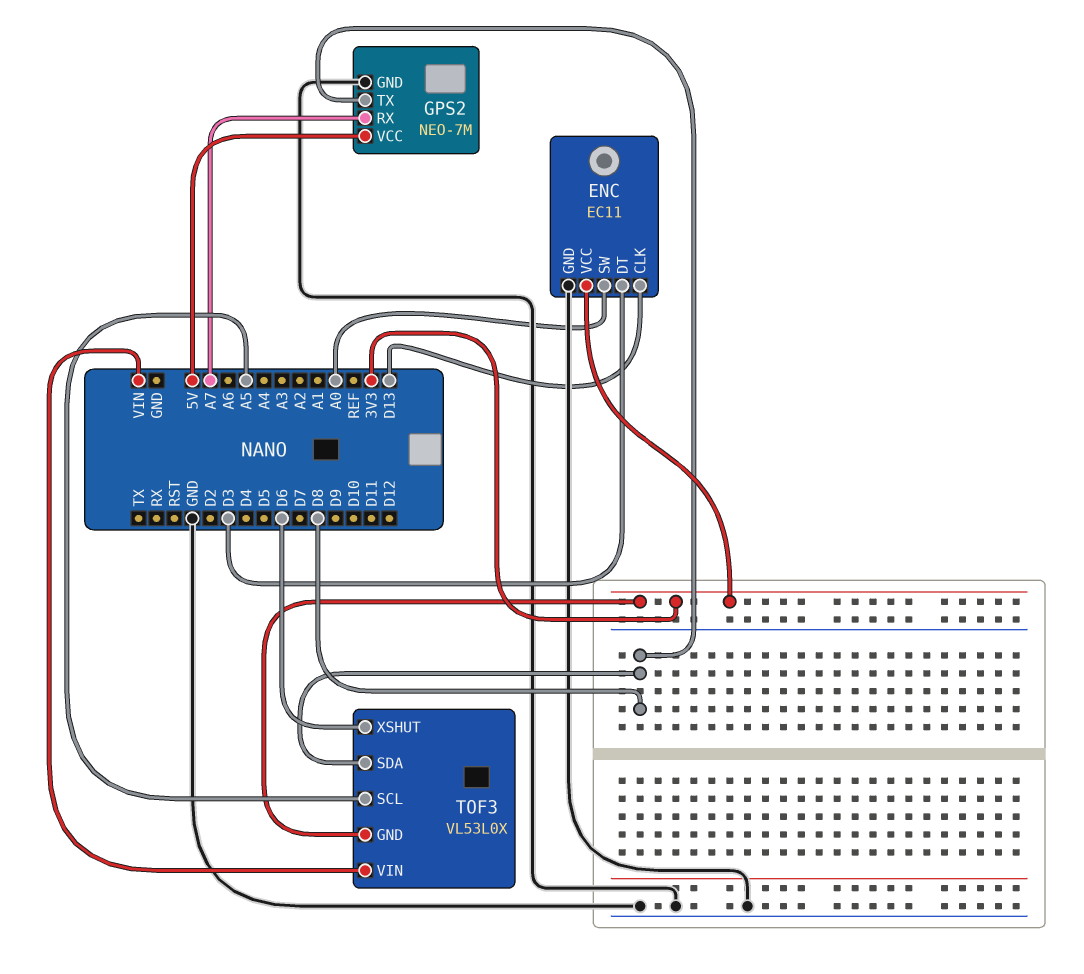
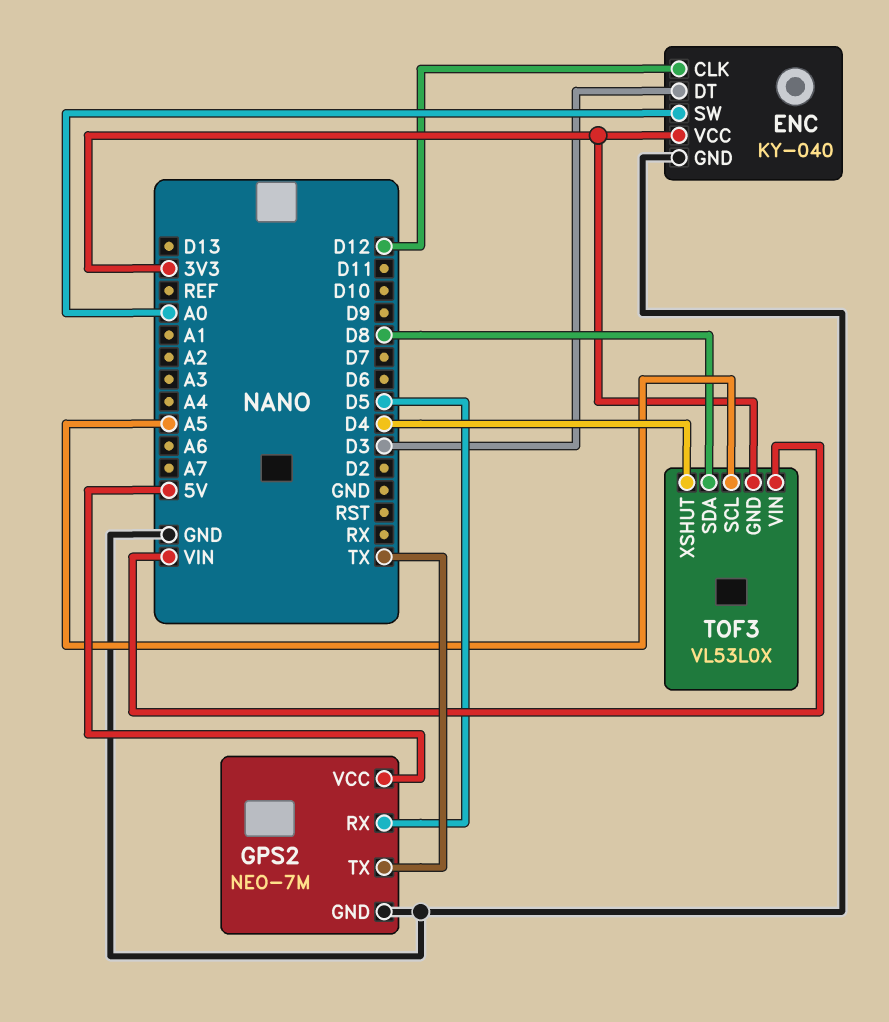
ENC: EC11 -> KY-040
ENC pin CLK: D13 -> D12
GPS2 pin RX: A7 -> D5
GPS2 pin TX: D8 -> TX
TOF3 pin XSHUT: D6 -> D4

